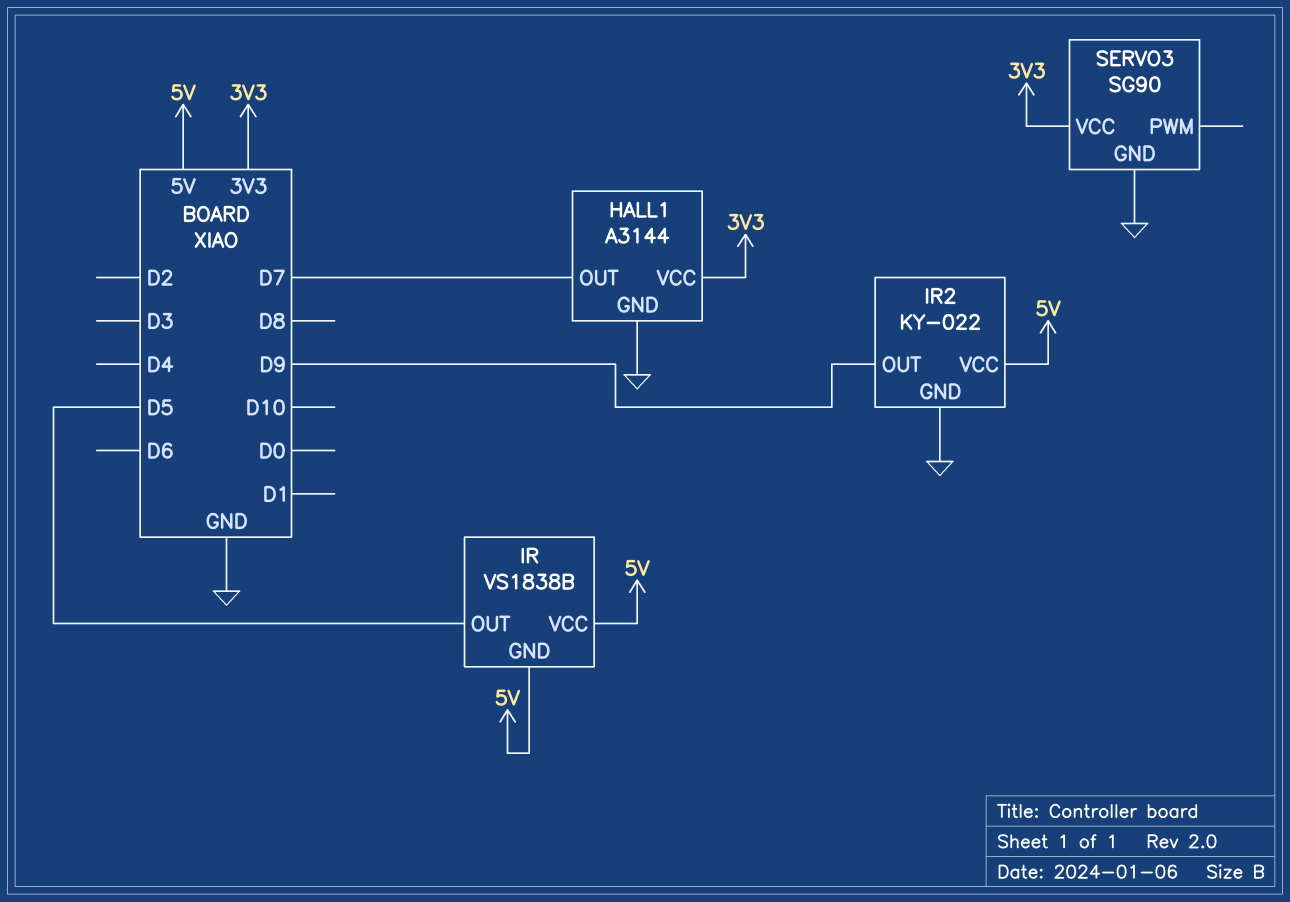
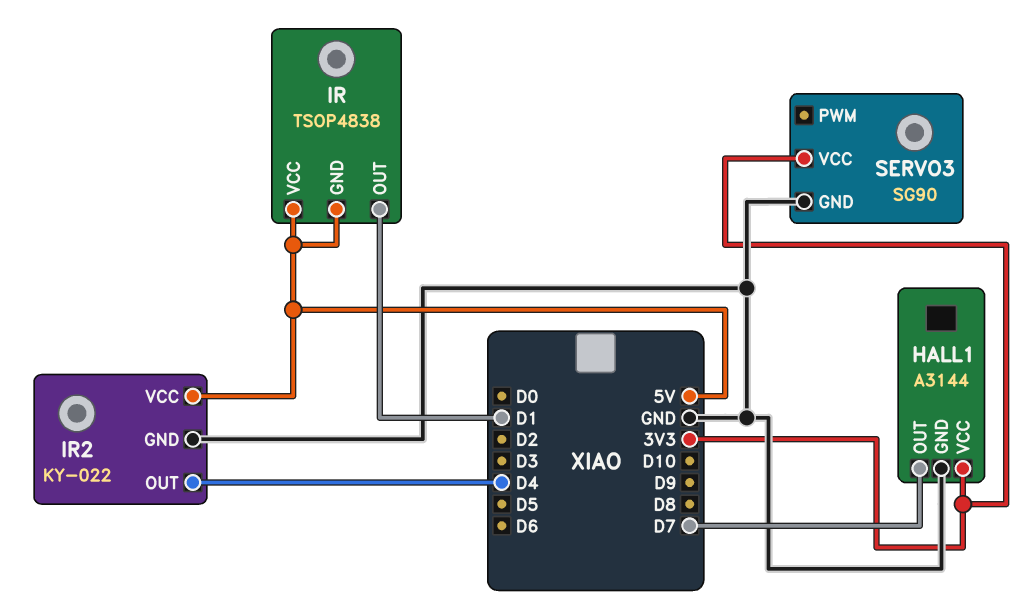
IR: VS1838B -> TSOP4838
IR pin OUT: D5 -> D1
IR2 pin OUT: D9 -> D4

